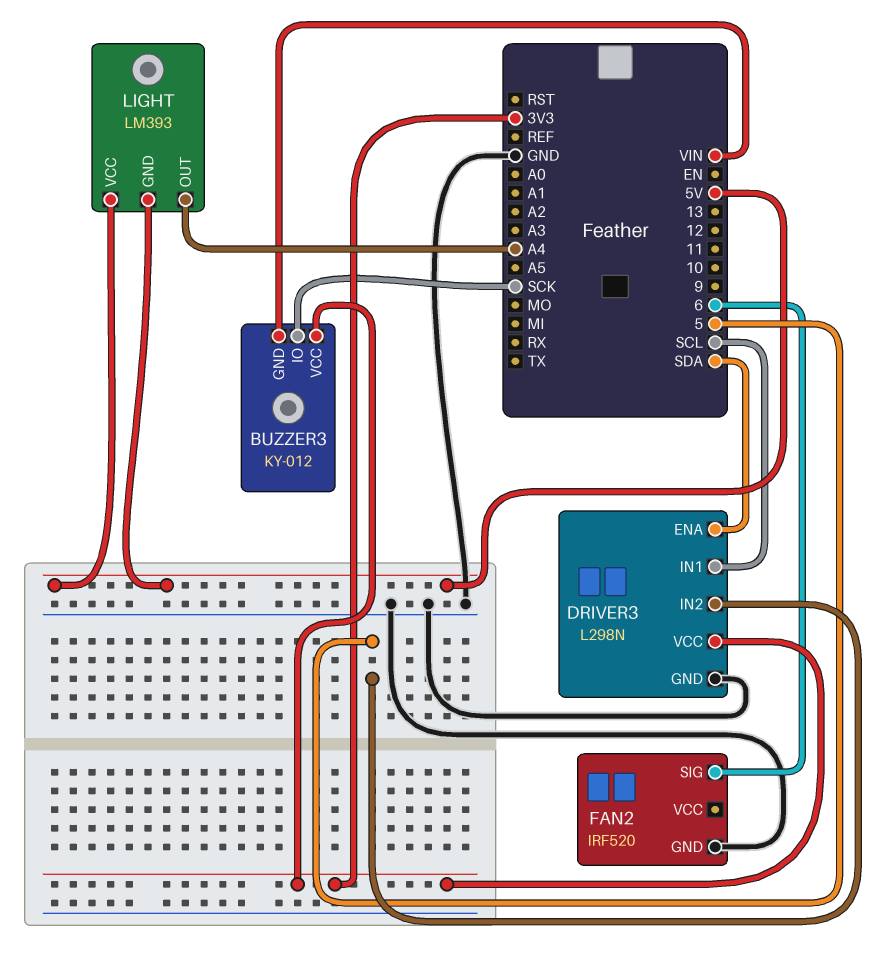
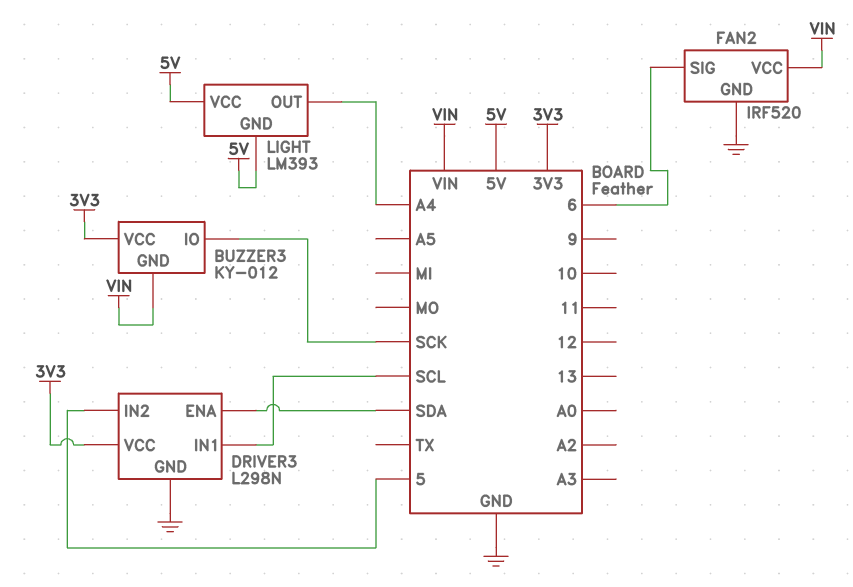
FAN2 pin VCC: none -> VIN

